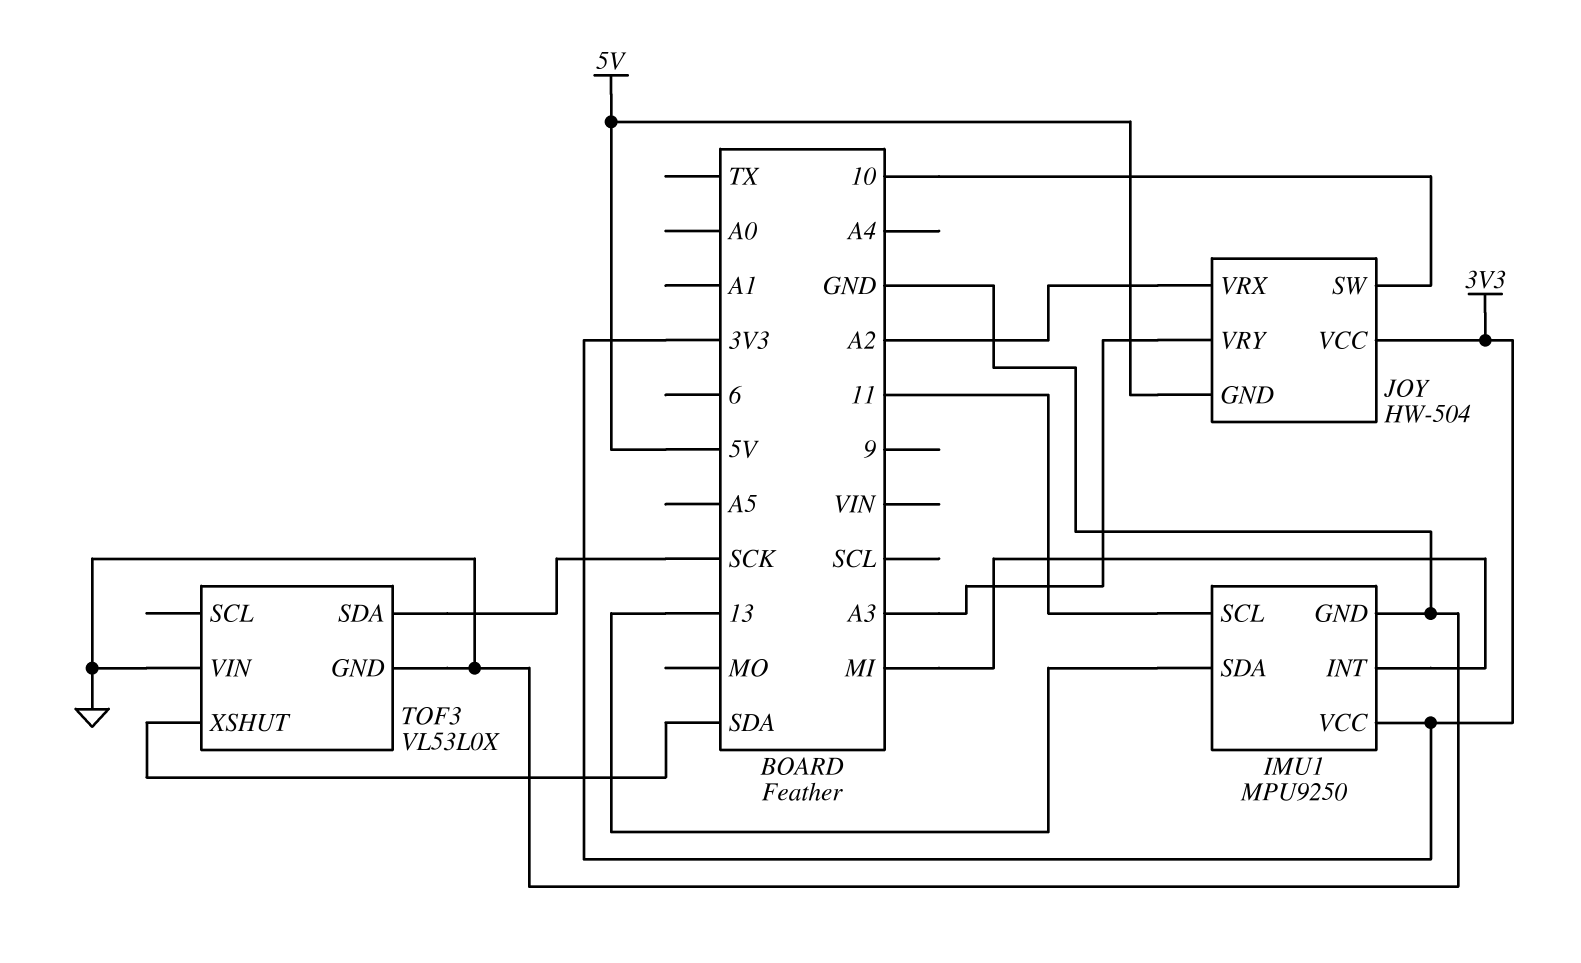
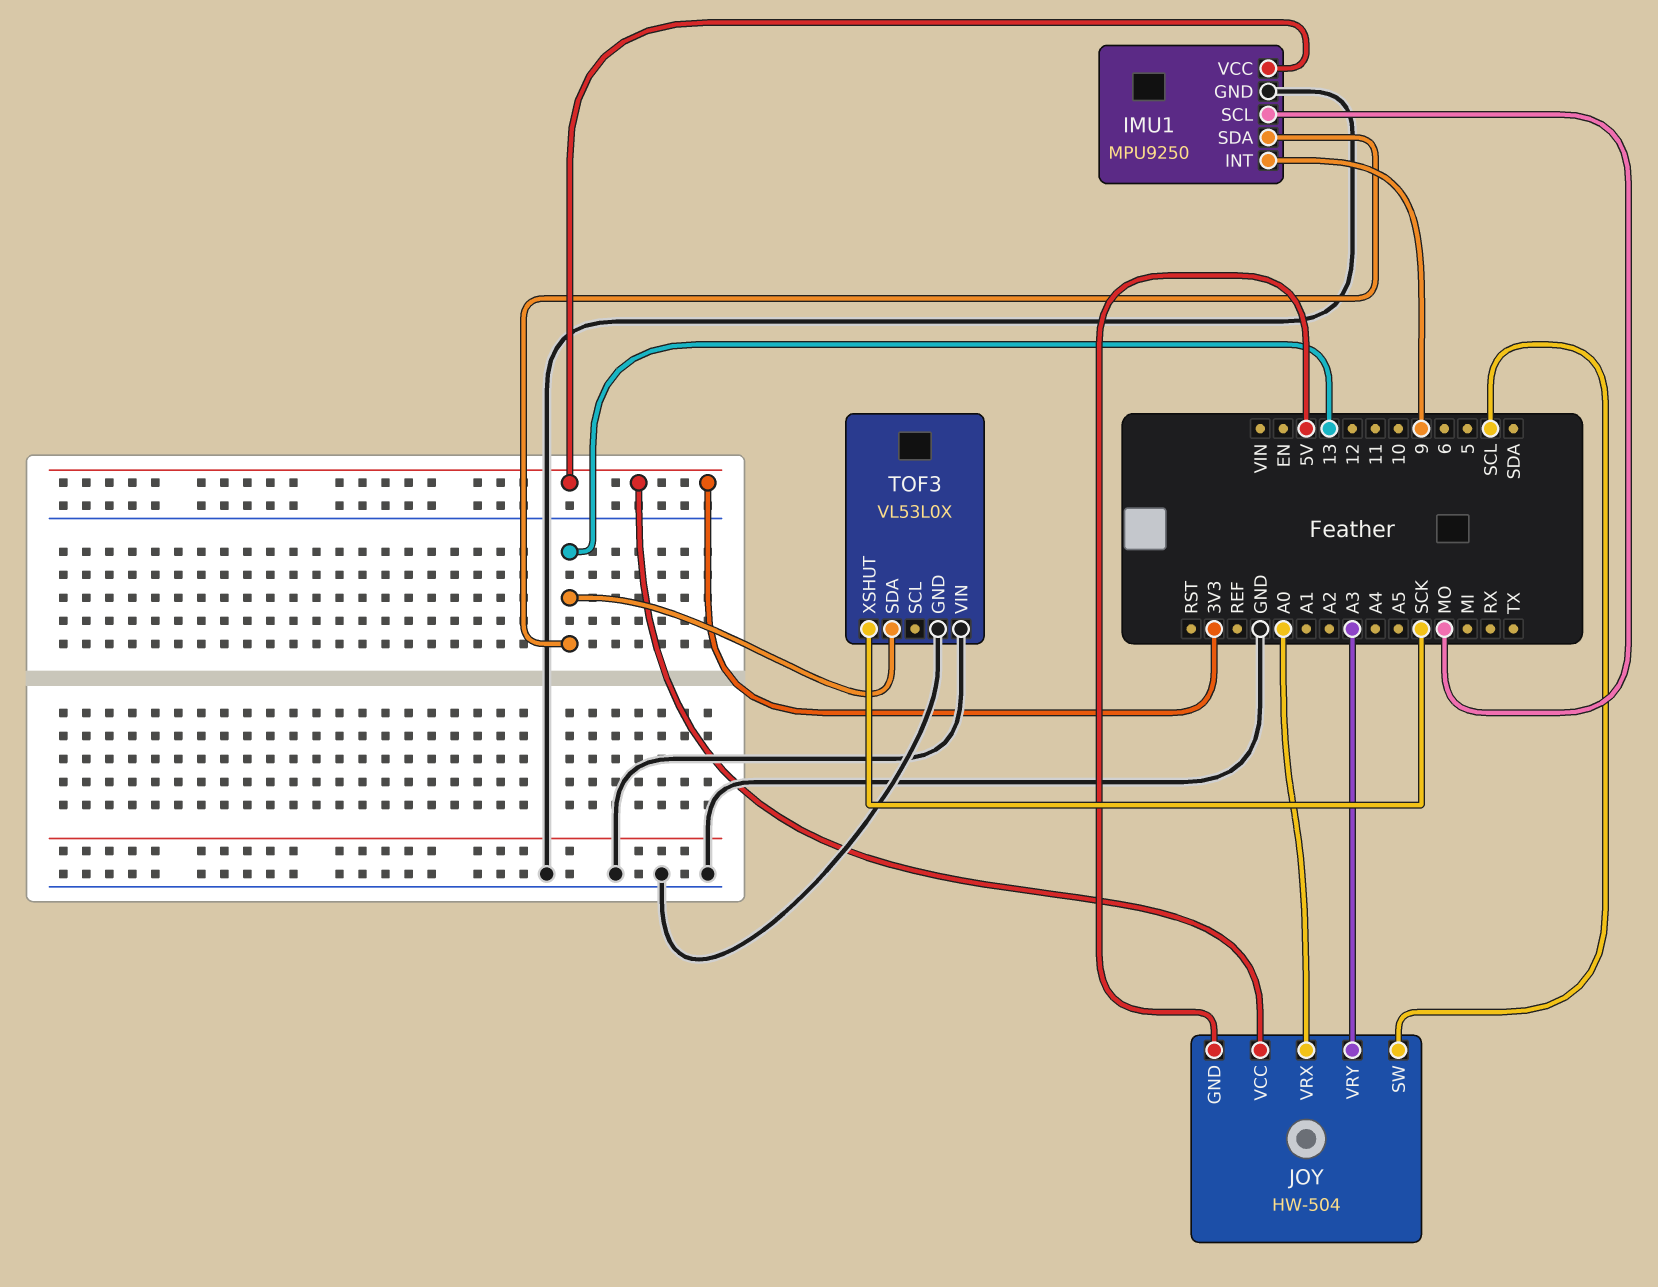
IMU1 pin INT: MI -> 9
IMU1 pin SCL: 11 -> MO
JOY pin SW: 10 -> SCL
JOY pin VRX: A2 -> A0
TOF3 pin SDA: SCK -> 13
TOF3 pin XSHUT: SDA -> SCK

